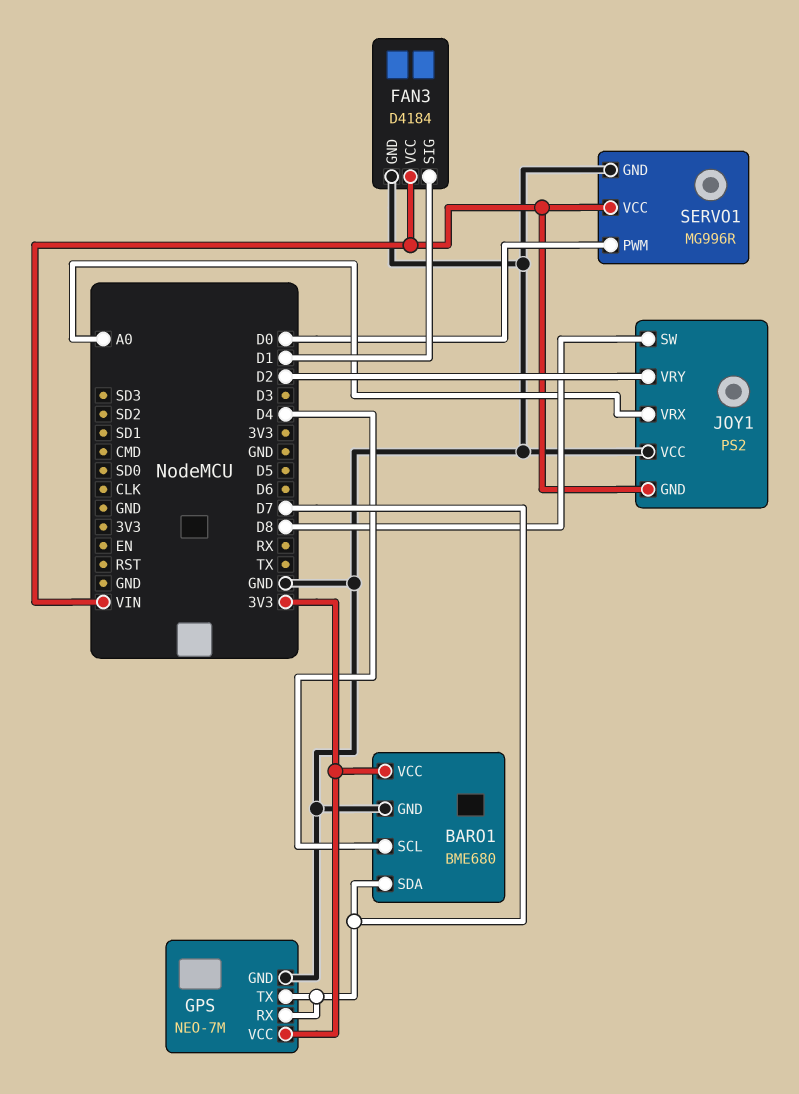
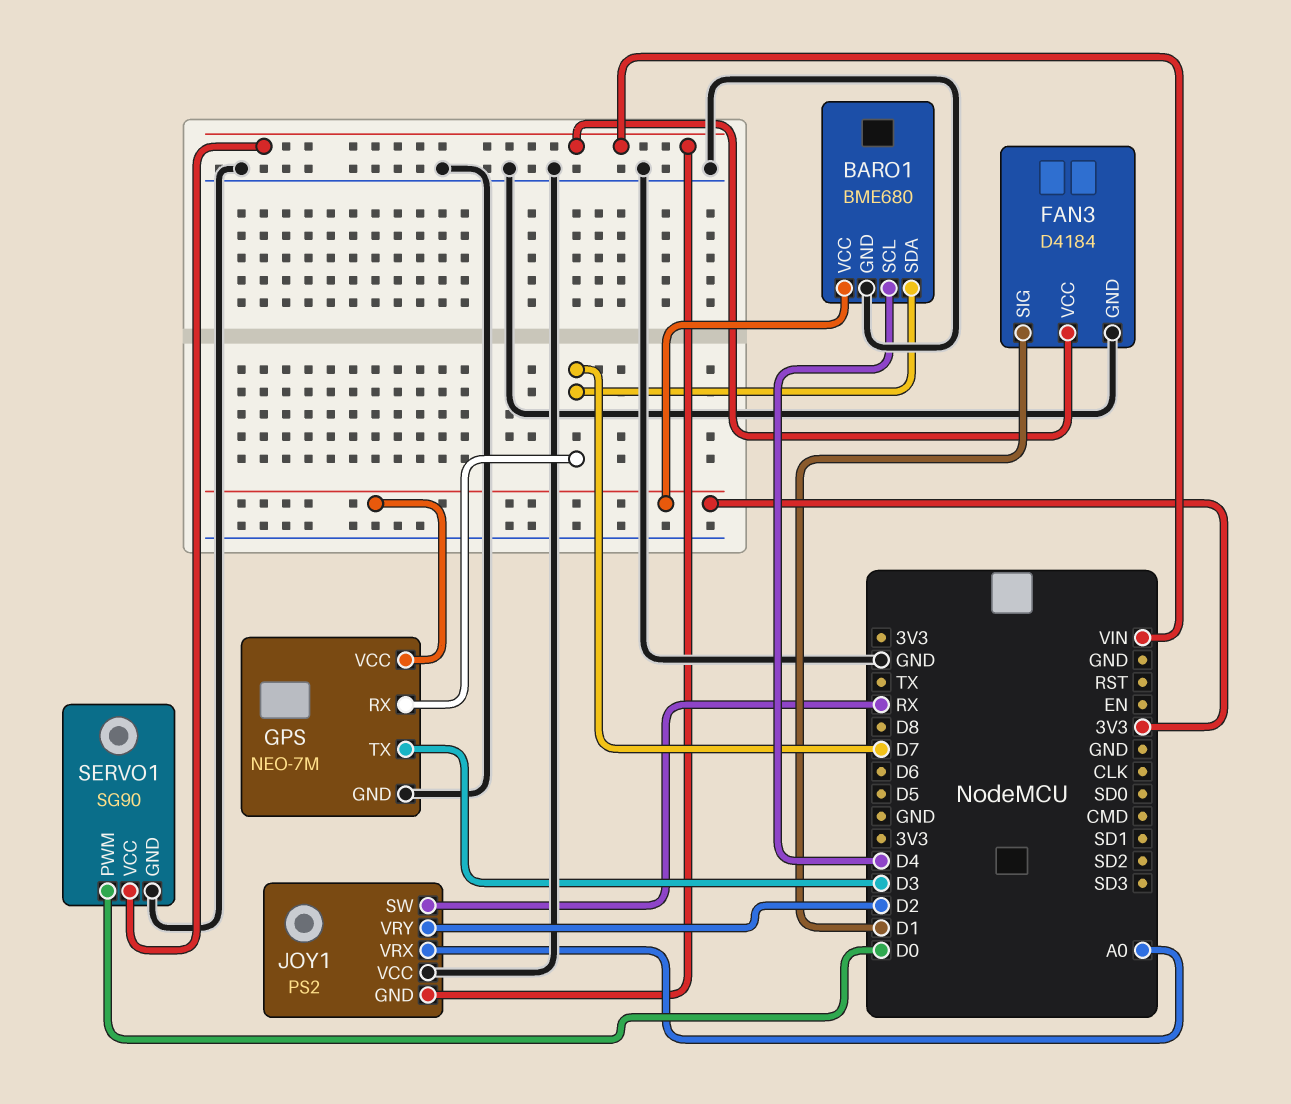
GPS pin TX: D7 -> D3
JOY1 pin SW: D8 -> RX
SERVO1: MG996R -> SG90

